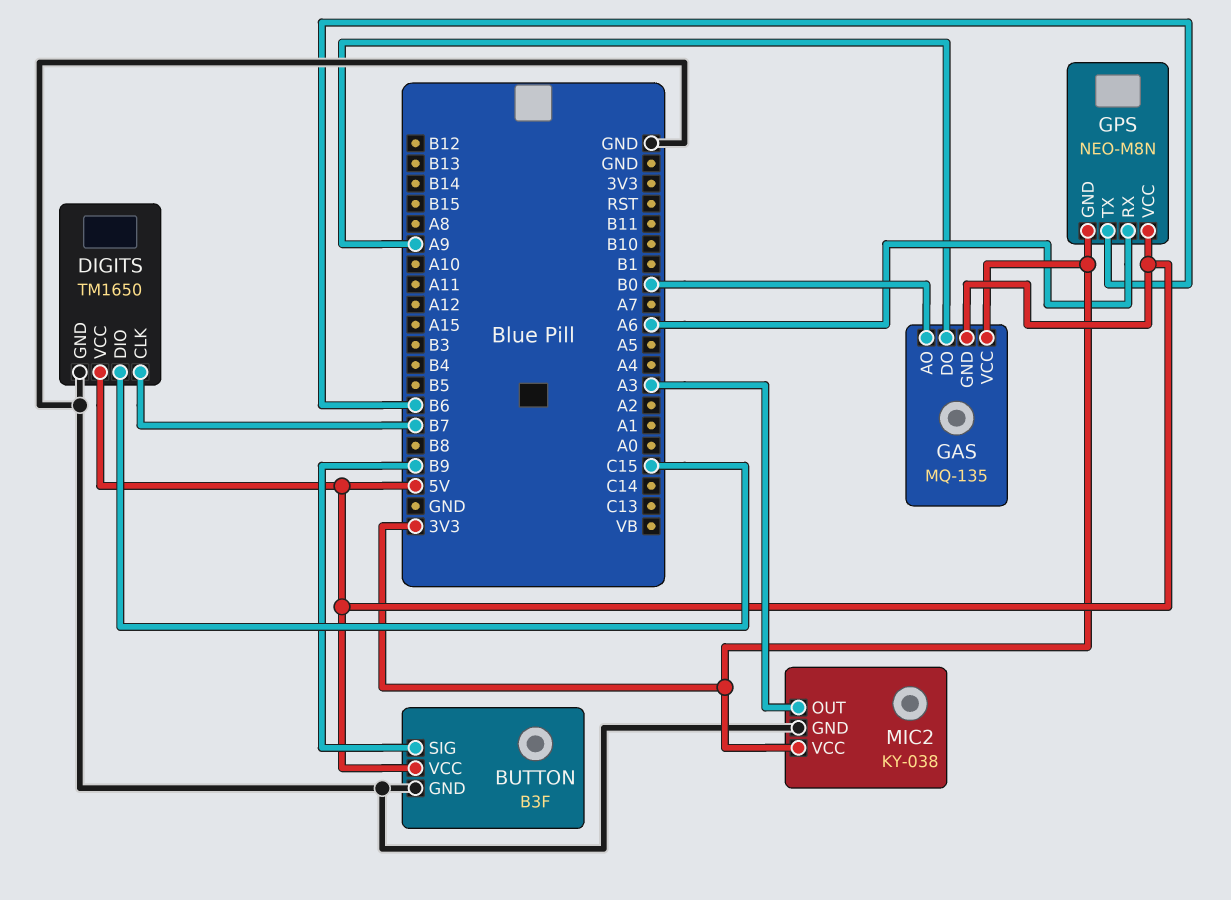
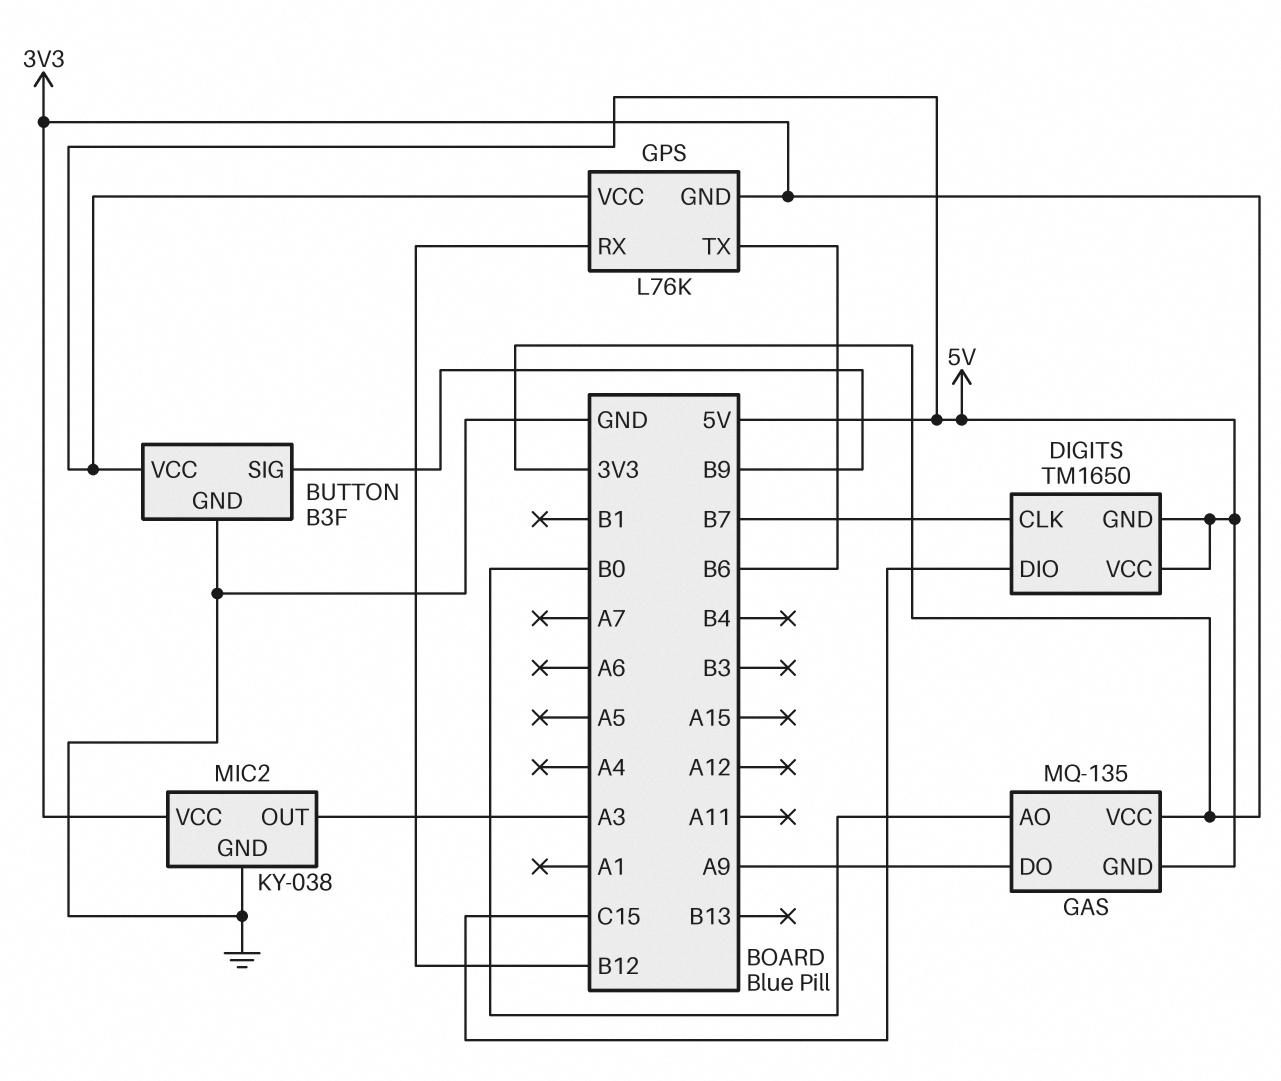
DIGITS pin GND: GND -> 5V
GPS: NEO-M8N -> L76K
GPS pin RX: A6 -> B12

